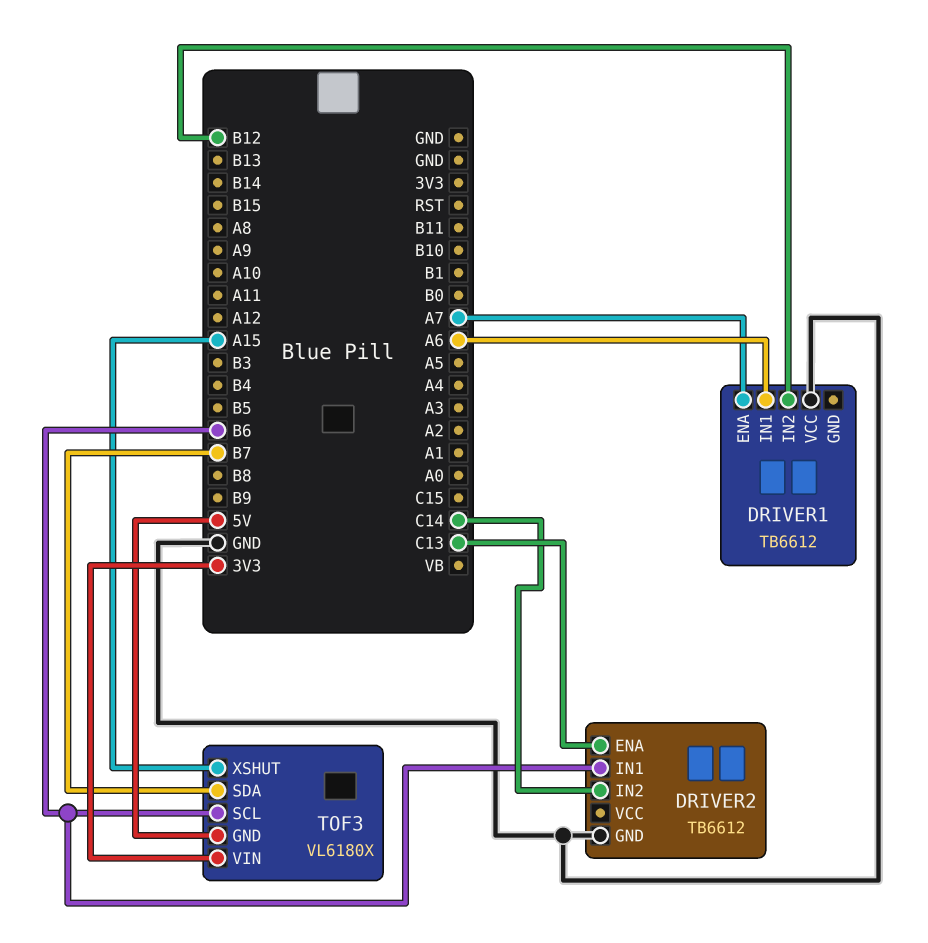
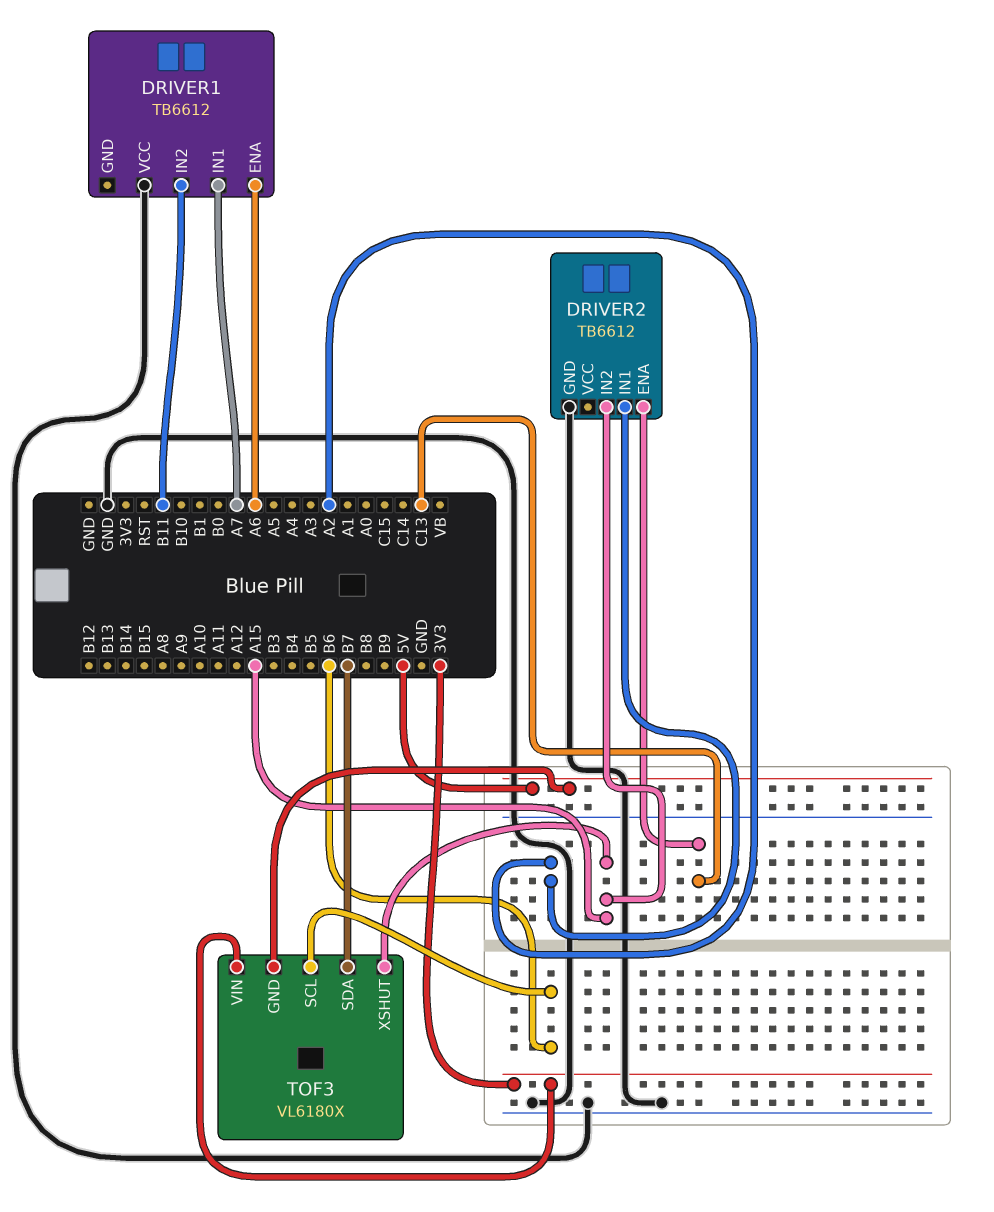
DRIVER1 pin ENA: A7 -> A6
DRIVER1 pin IN1: A6 -> A7
DRIVER1 pin IN2: B12 -> B11
DRIVER2 pin IN1: B6 -> A2
DRIVER2 pin IN2: C14 -> A15

